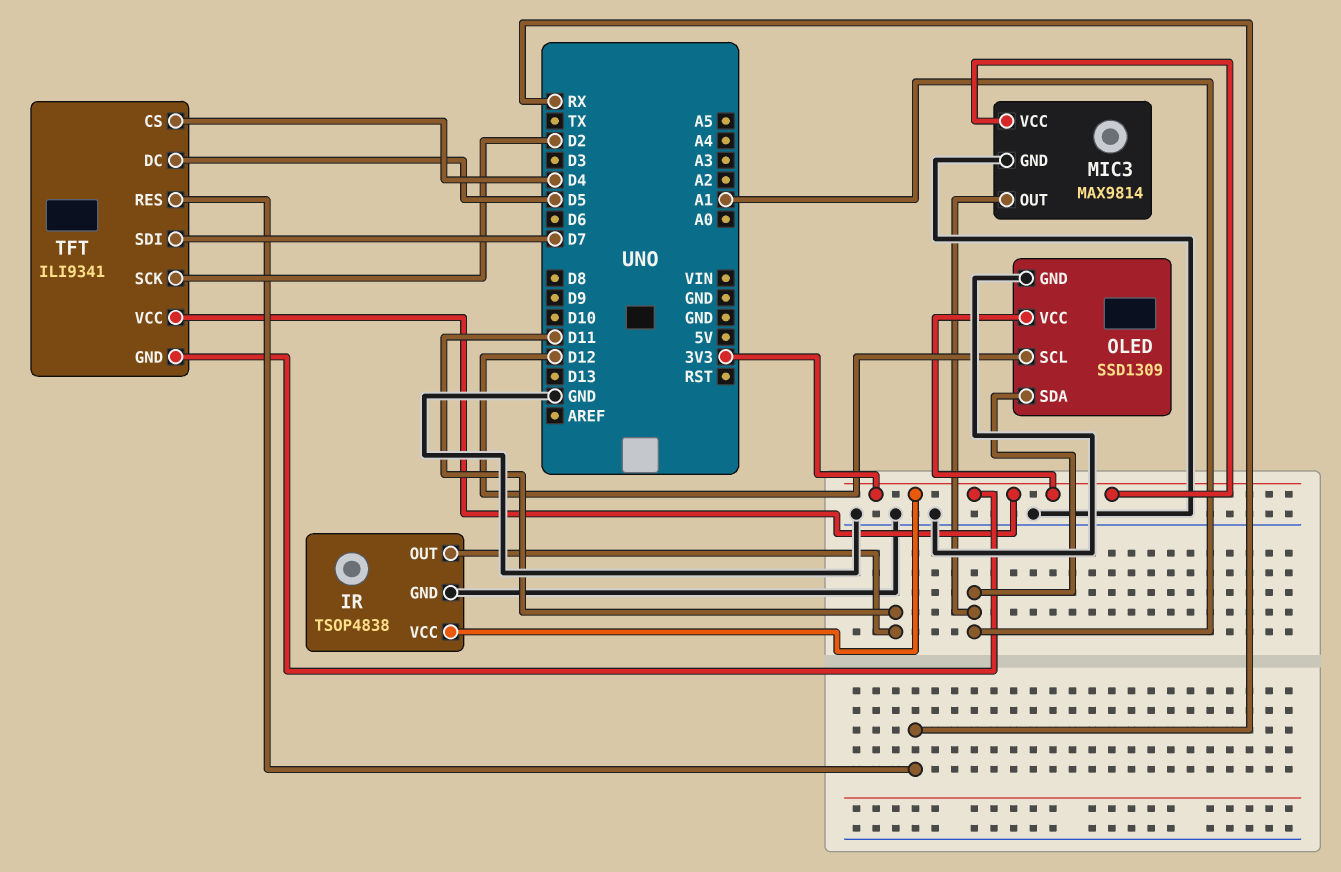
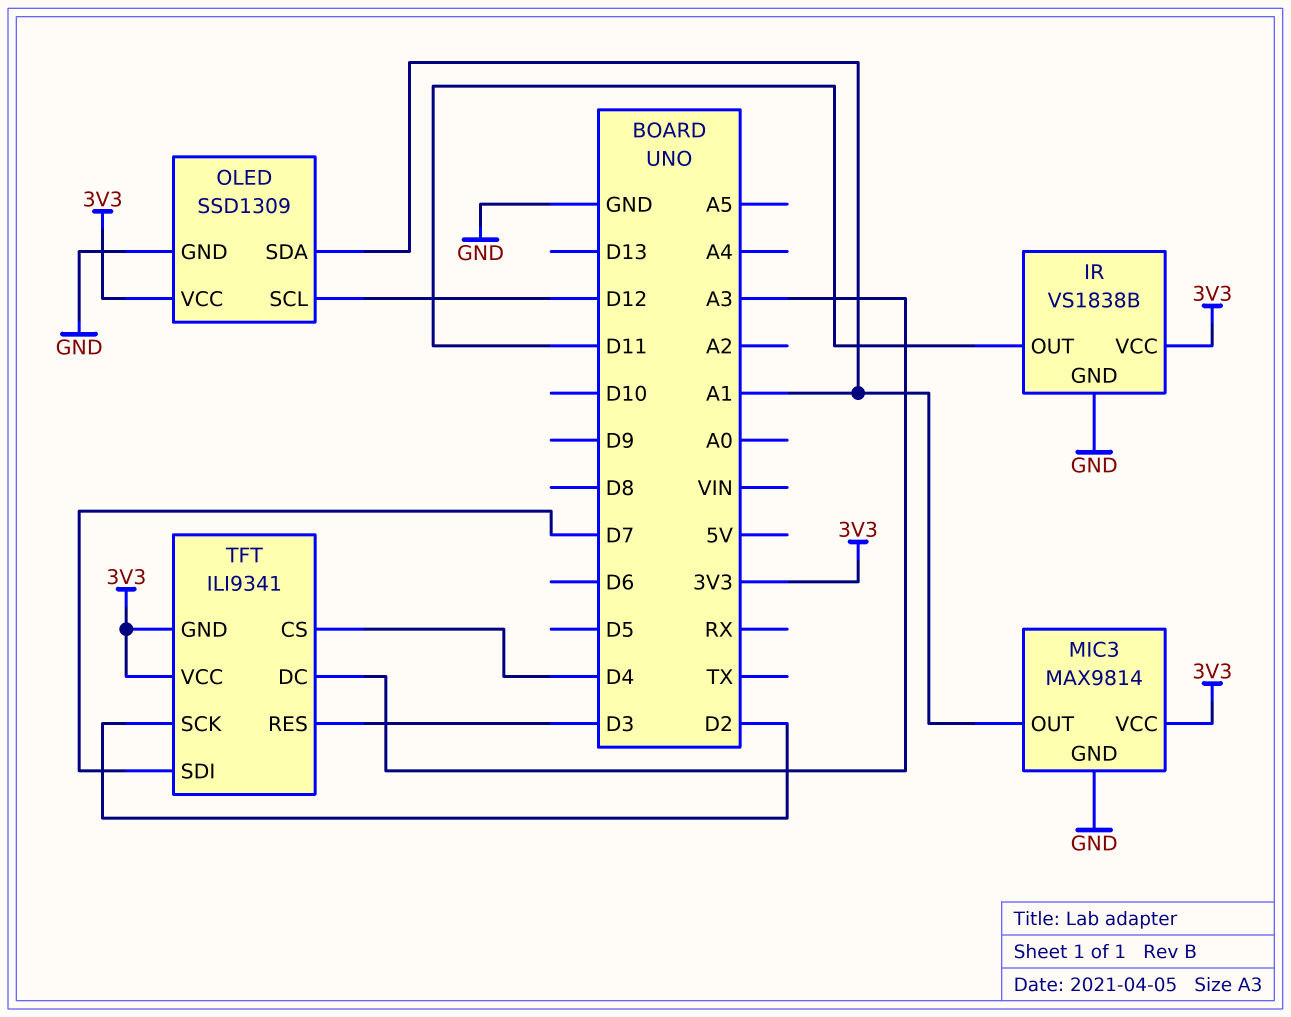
IR: TSOP4838 -> VS1838B
TFT pin DC: D5 -> A3
TFT pin RES: RX -> D3

